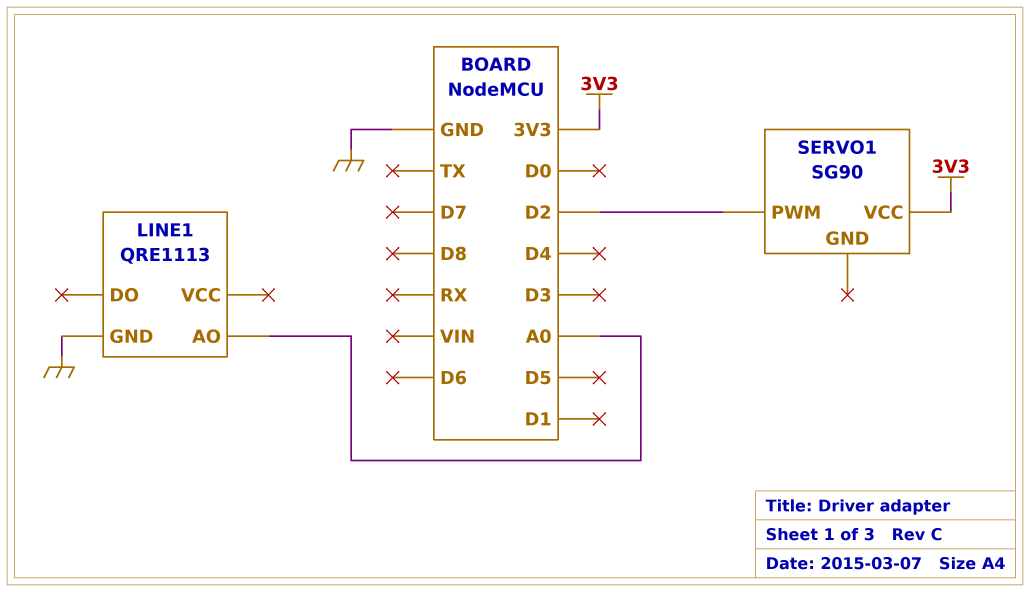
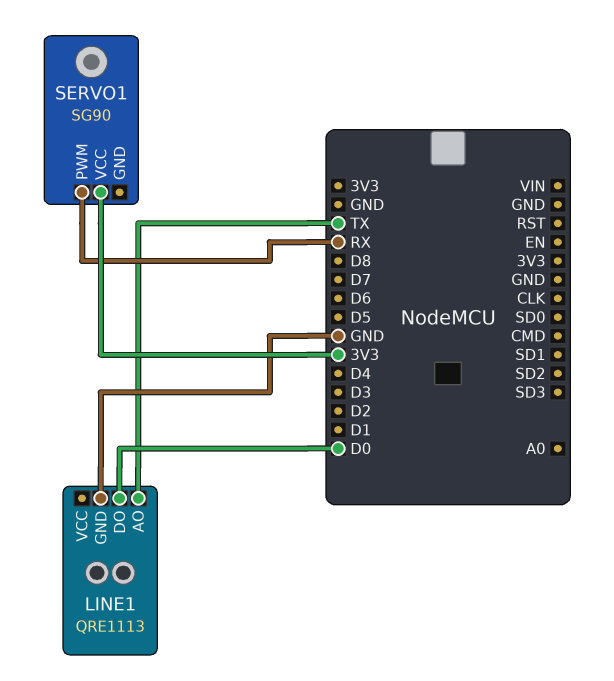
LINE1 pin AO: A0 -> TX
LINE1 pin DO: none -> D0
SERVO1 pin PWM: D2 -> RX

